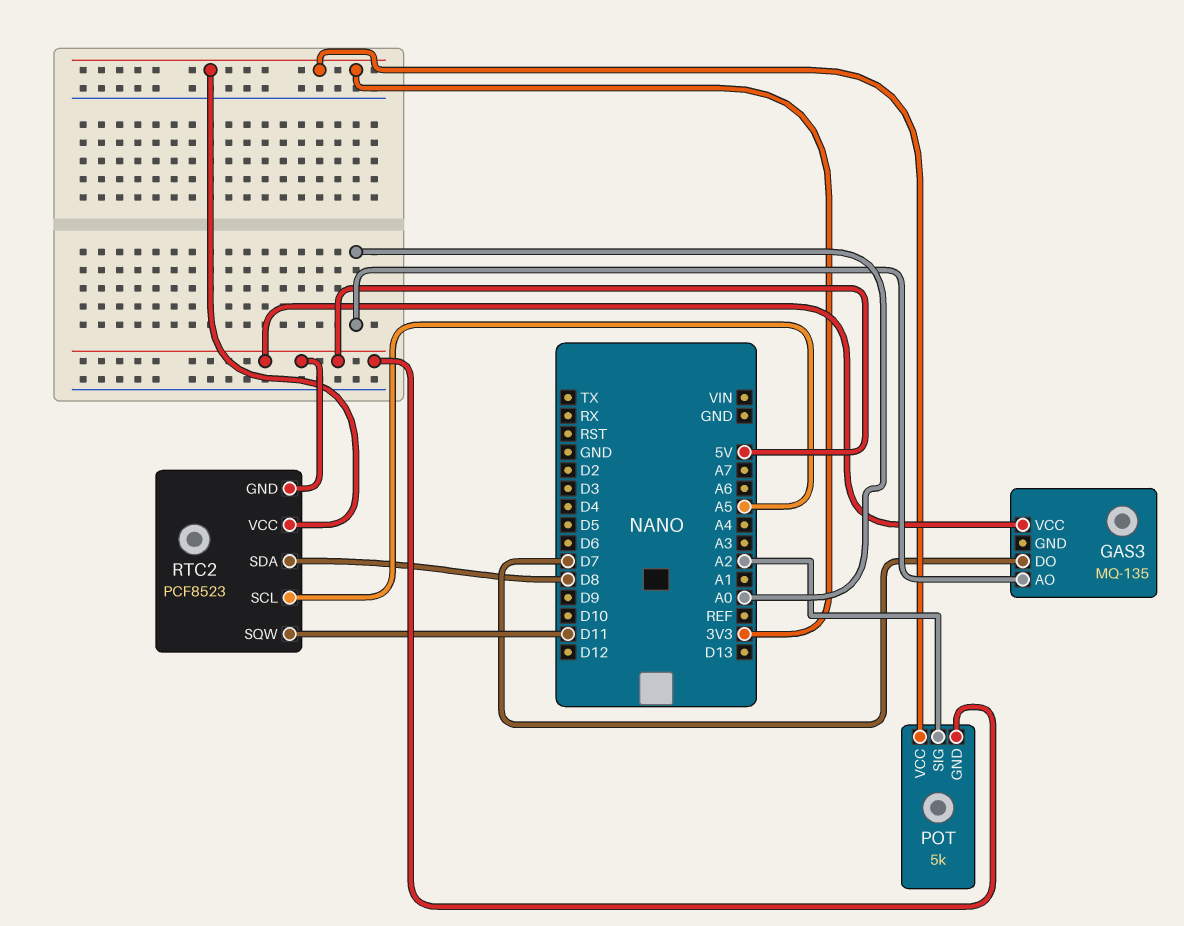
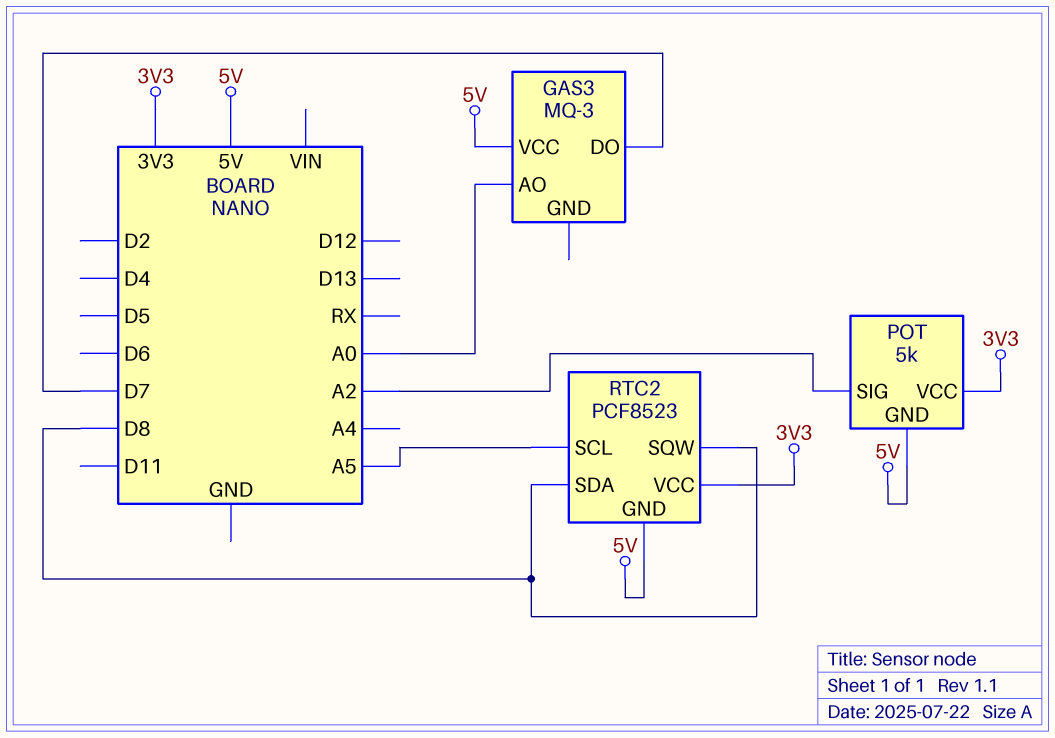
GAS3: MQ-135 -> MQ-3
RTC2 pin SQW: D11 -> D8

